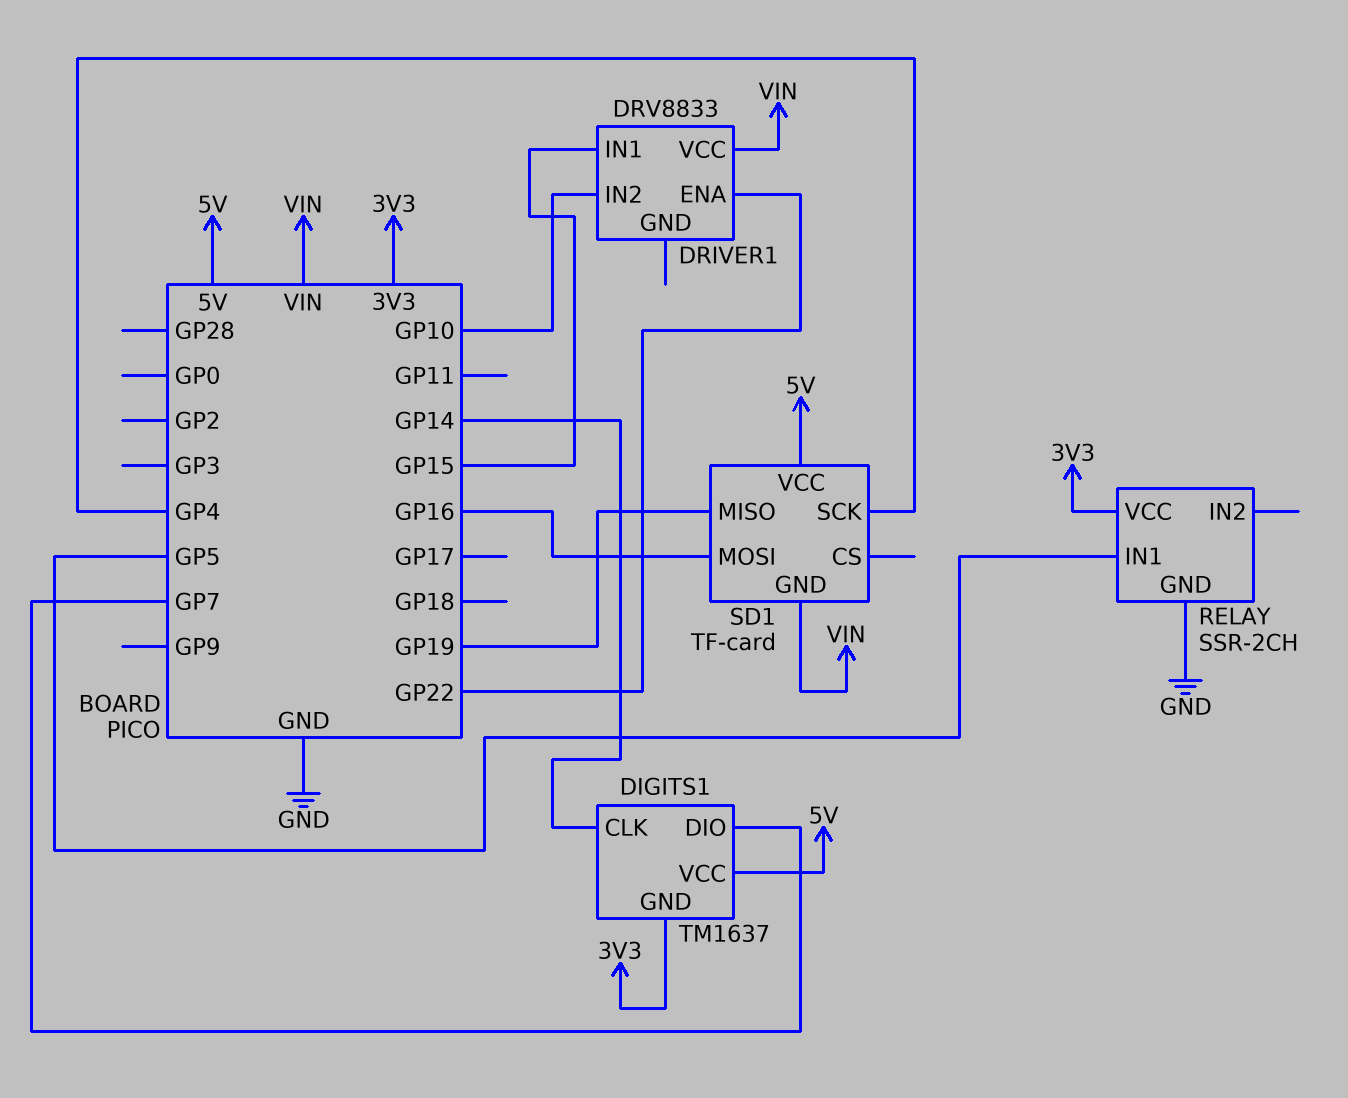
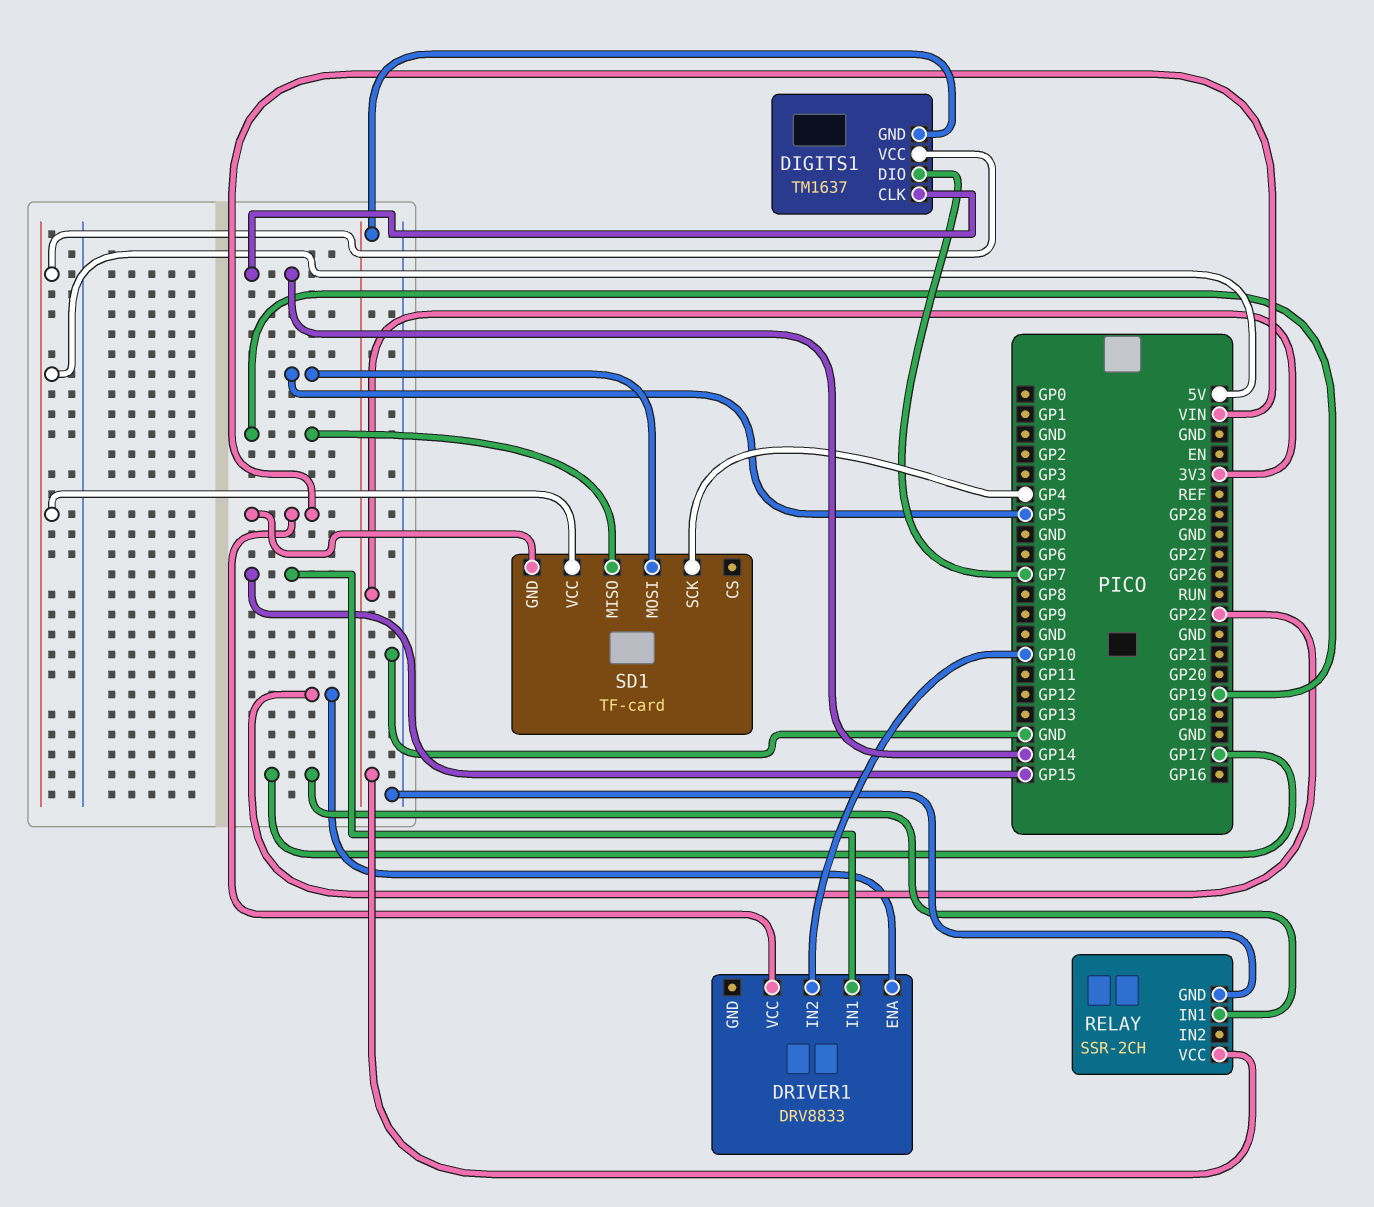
RELAY pin IN1: GP5 -> GP17
SD1 pin MOSI: GP16 -> GP5

